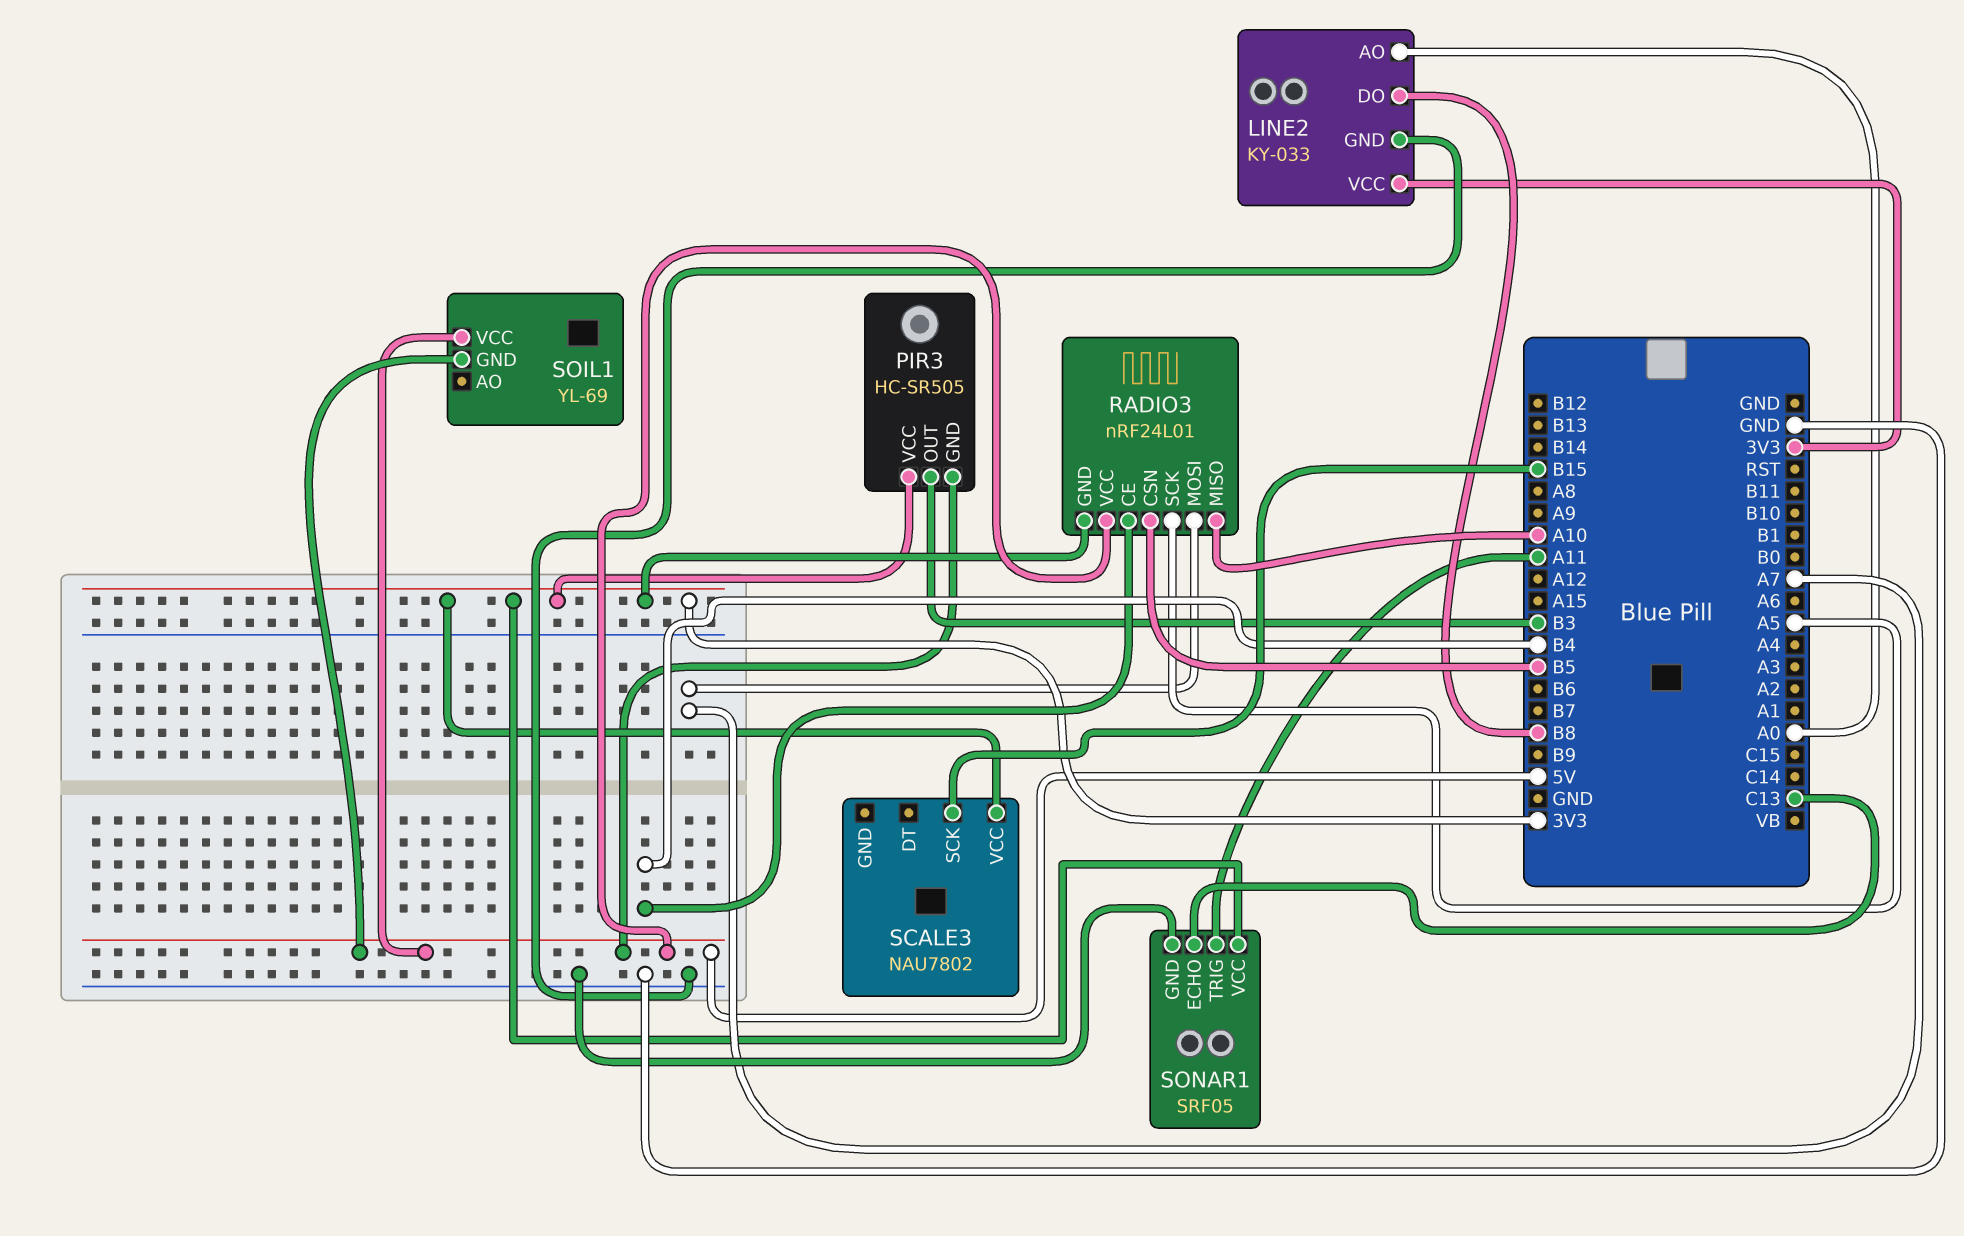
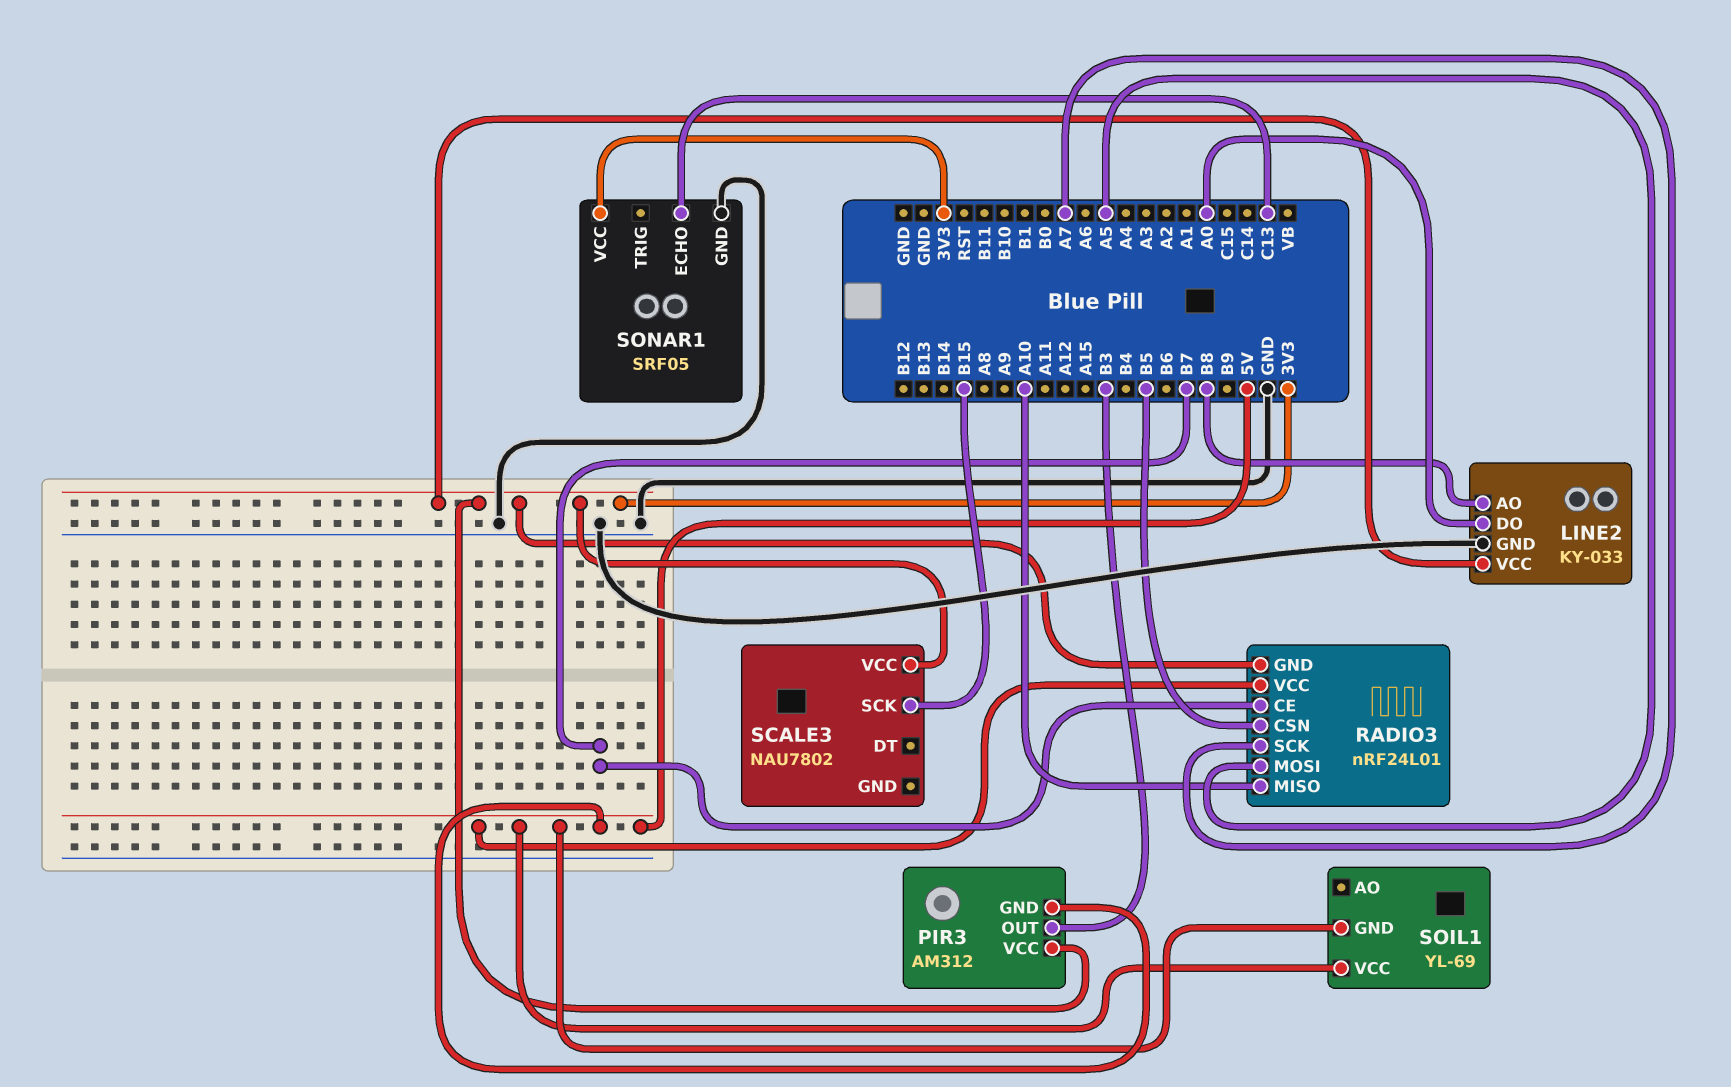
LINE2 pin AO: A0 -> B8
LINE2 pin DO: B8 -> A0
PIR3: HC-SR505 -> AM312
RADIO3 pin CE: B4 -> B7
RADIO3 pin MOSI: A7 -> A5
RADIO3 pin SCK: A5 -> A7
SONAR1 pin TRIG: A11 -> none

